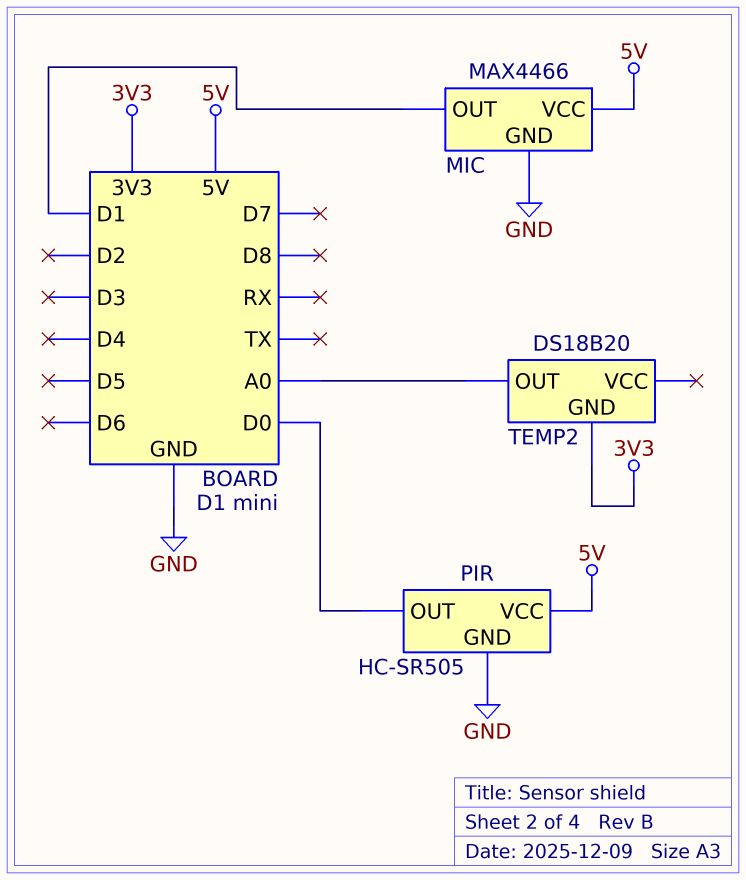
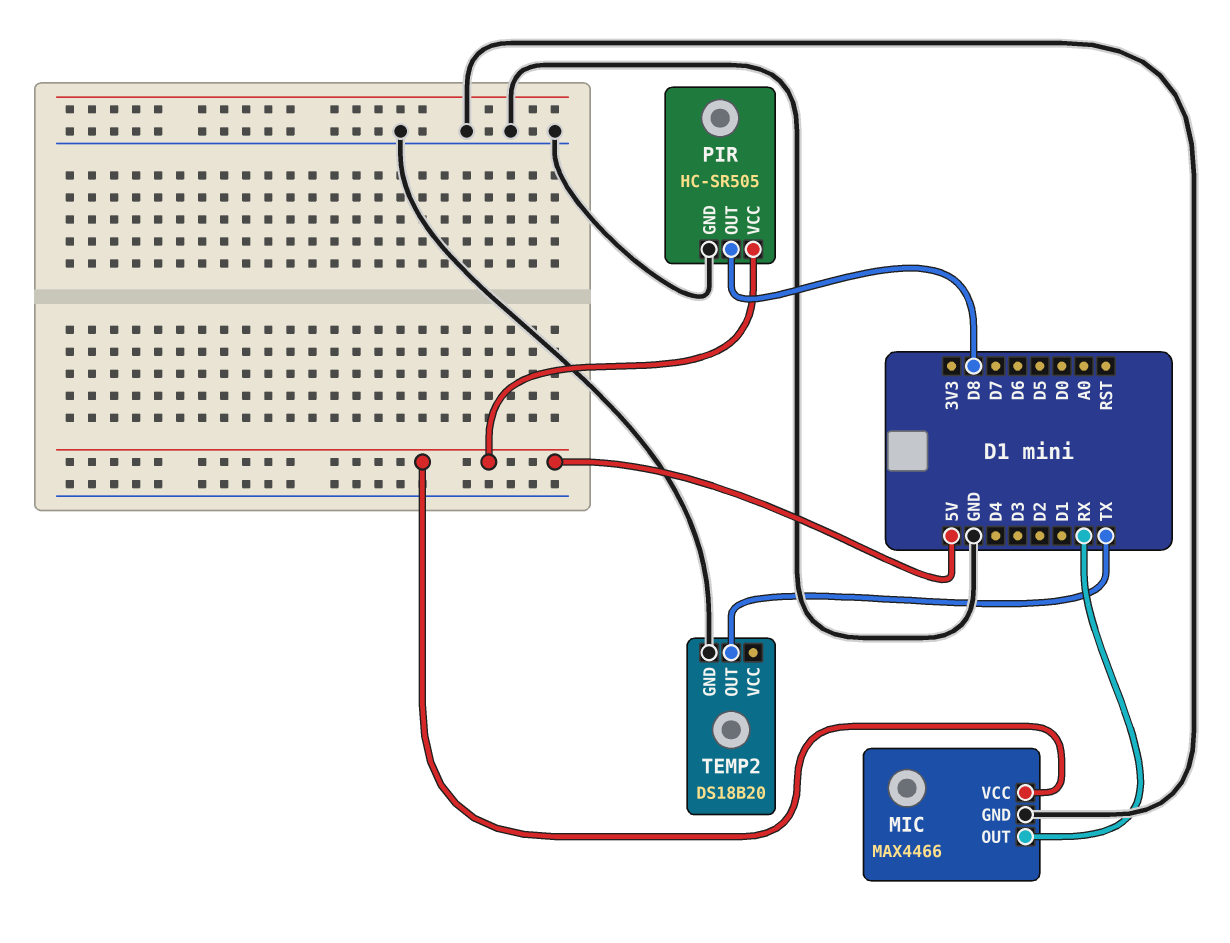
MIC pin OUT: D1 -> RX
PIR pin OUT: D0 -> D8
TEMP2 pin GND: 3V3 -> GND
TEMP2 pin OUT: A0 -> TX

